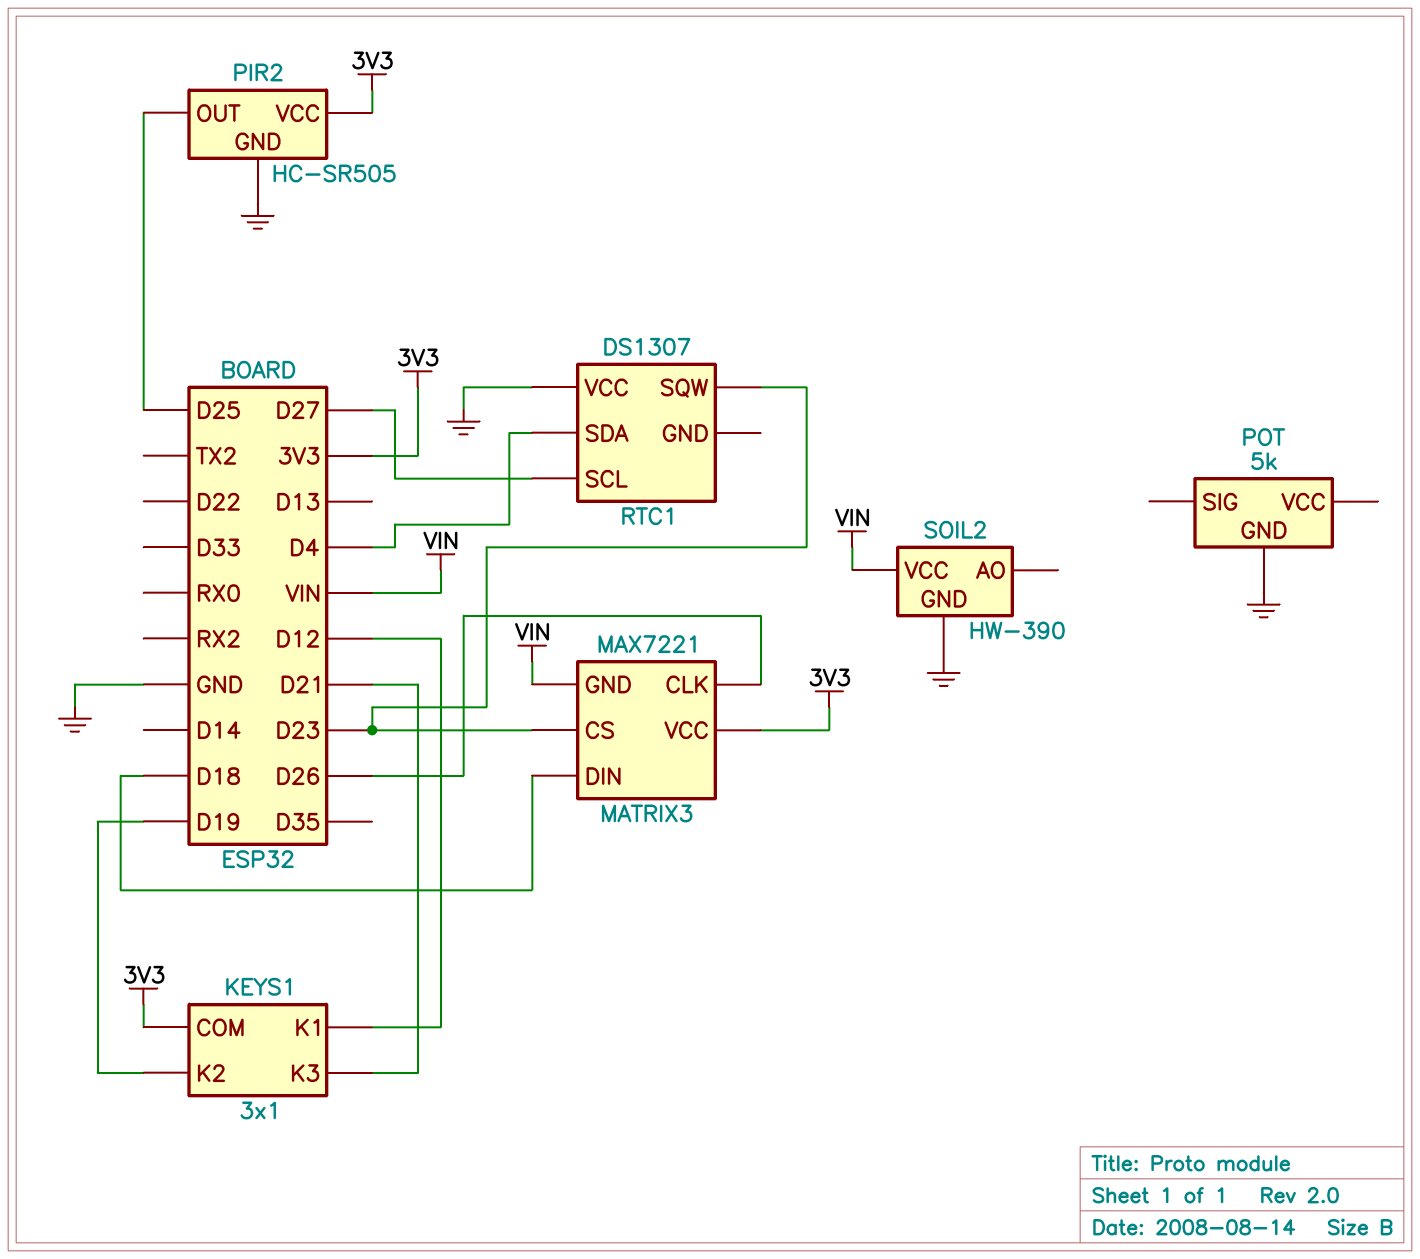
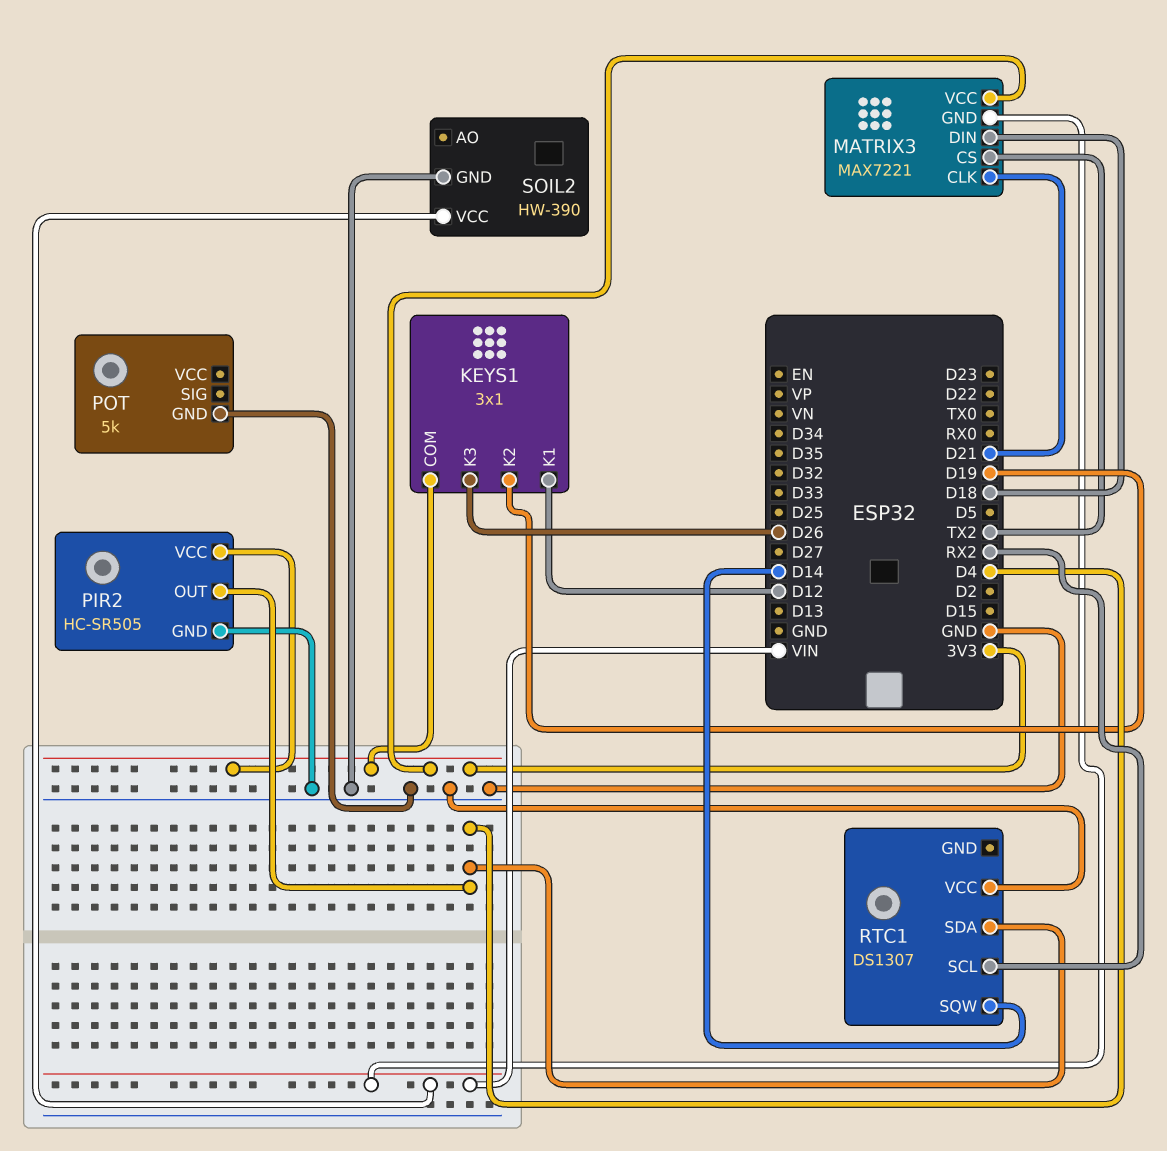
KEYS1 pin K3: D21 -> D26
MATRIX3 pin CLK: D26 -> D21
MATRIX3 pin CS: D23 -> TX2
PIR2 pin OUT: D25 -> D4
RTC1 pin SCL: D27 -> RX2
RTC1 pin SQW: D23 -> D14

